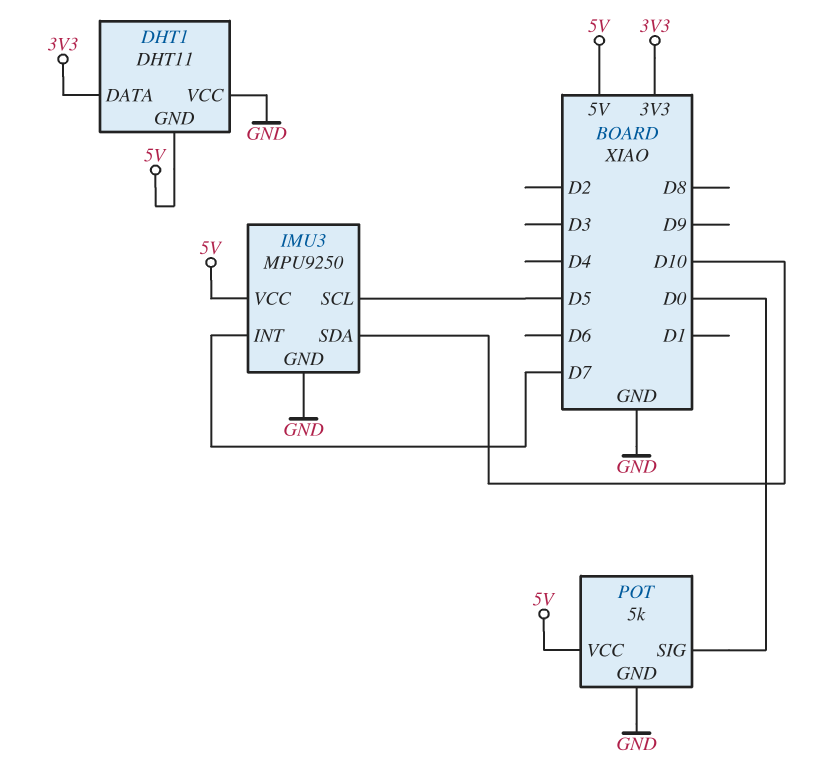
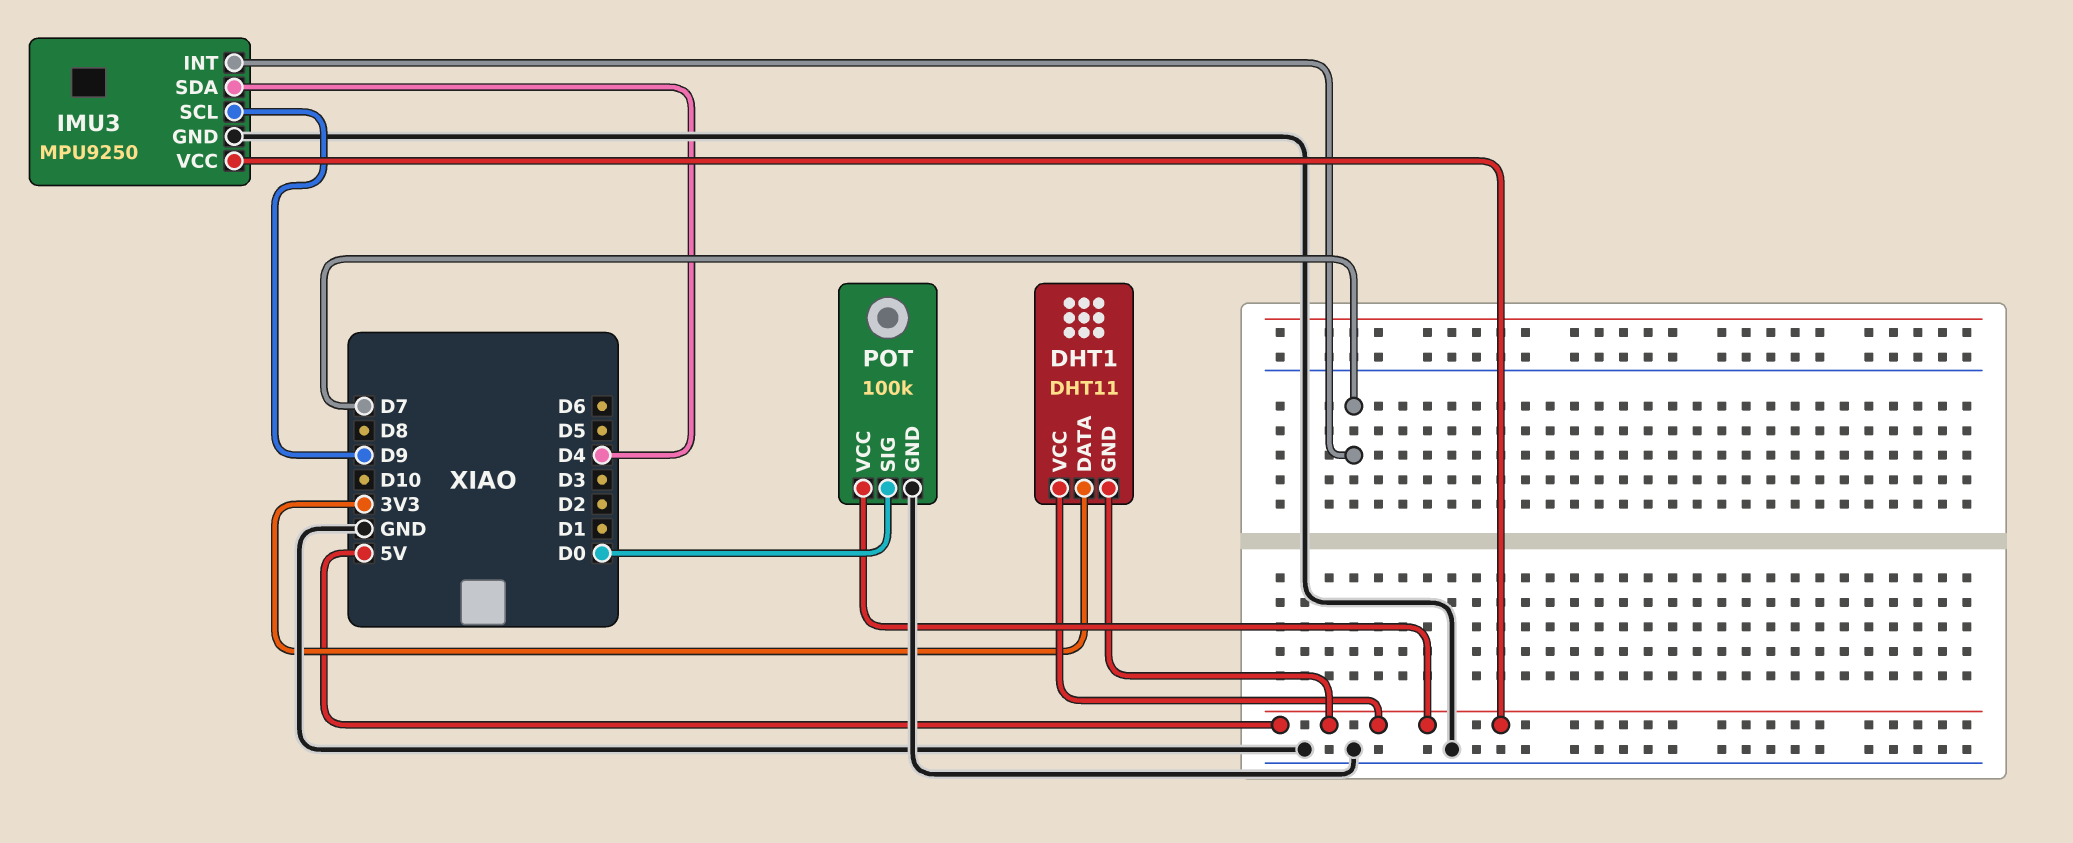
DHT1 pin VCC: GND -> 5V
IMU3 pin SCL: D5 -> D9
IMU3 pin SDA: D10 -> D4
POT: 5k -> 100k

